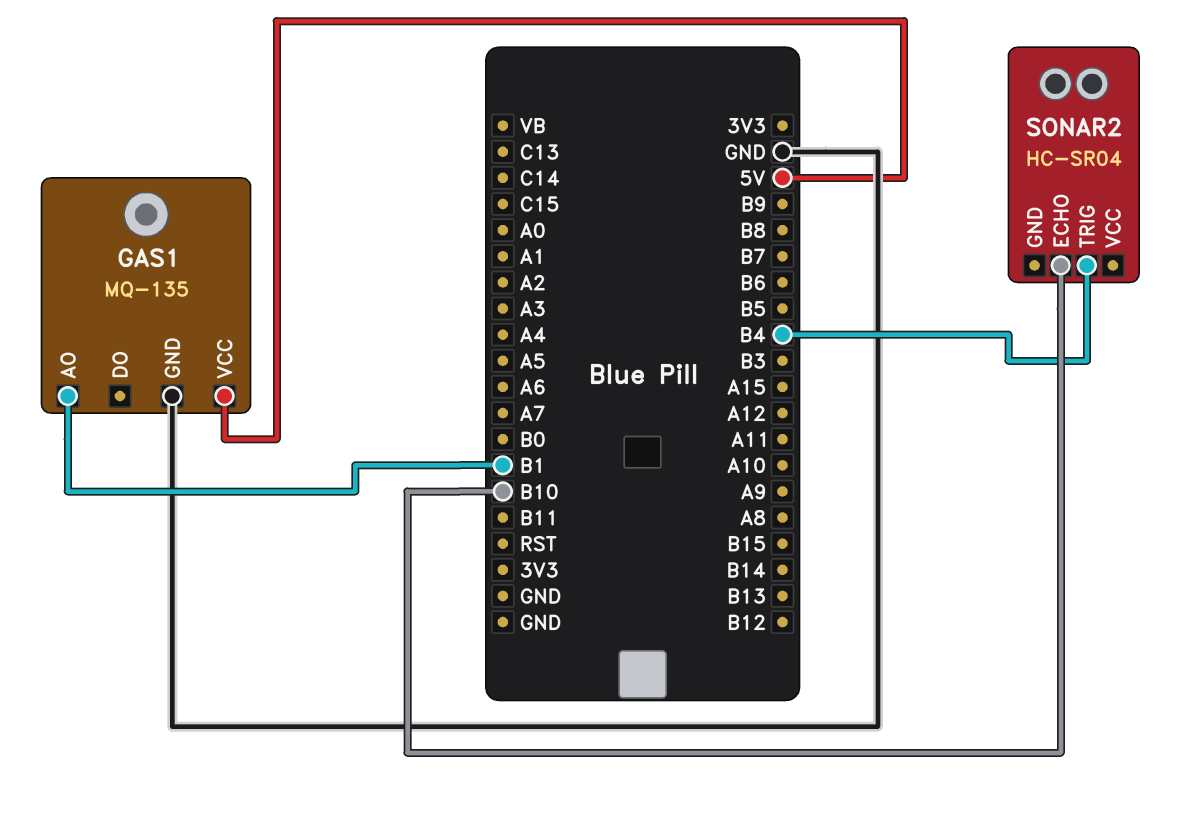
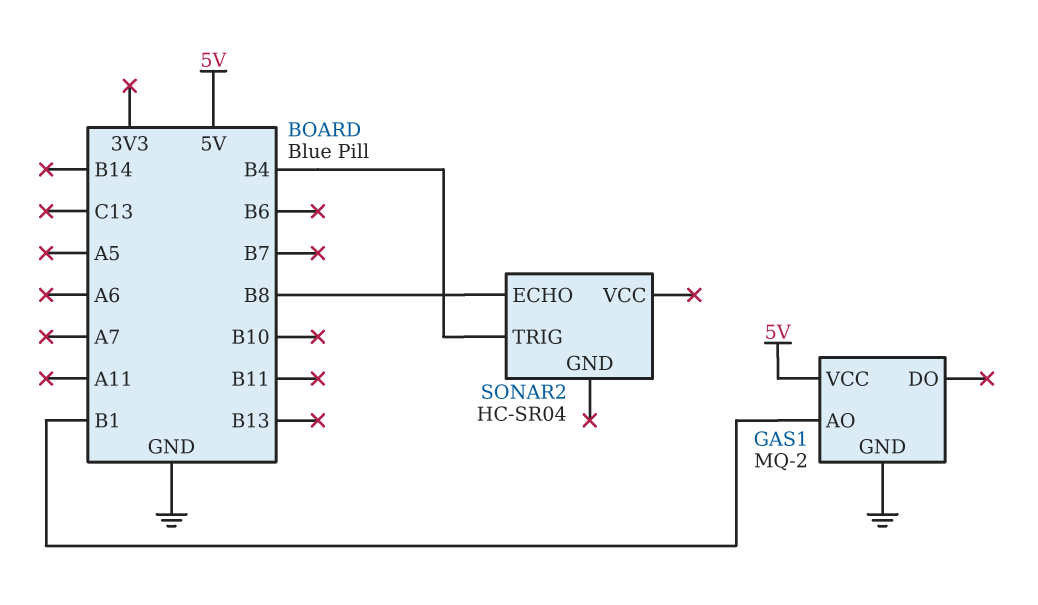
GAS1: MQ-135 -> MQ-2
SONAR2 pin ECHO: B10 -> B8

